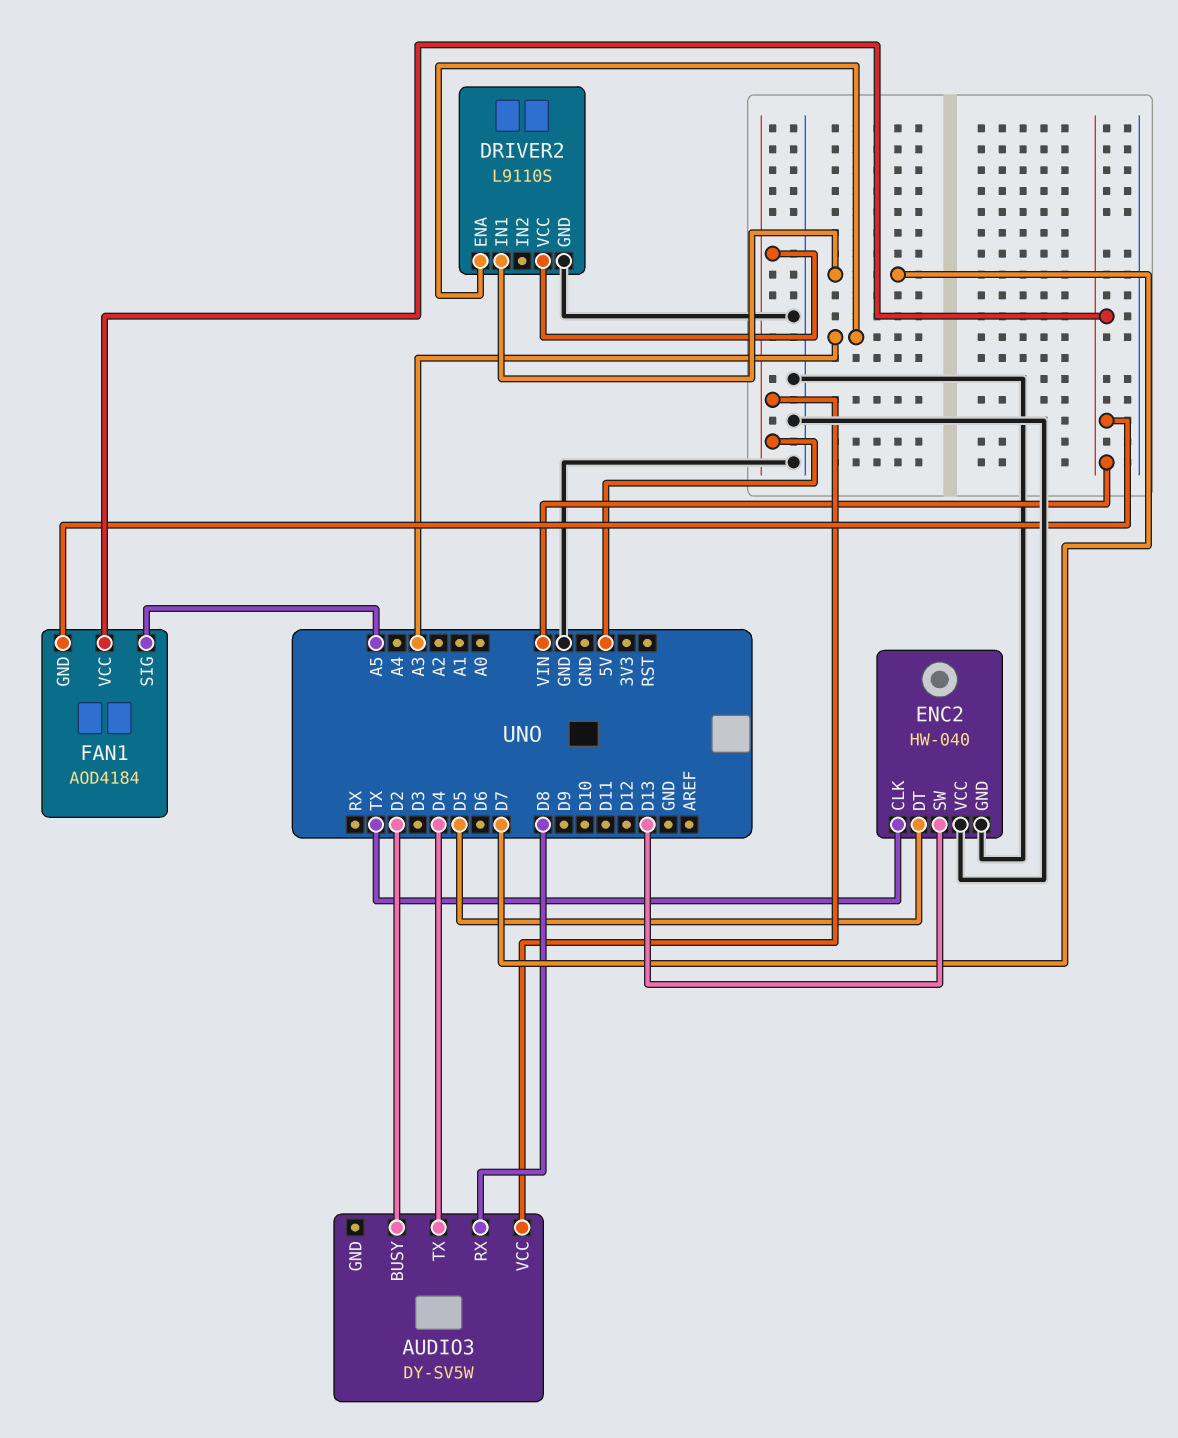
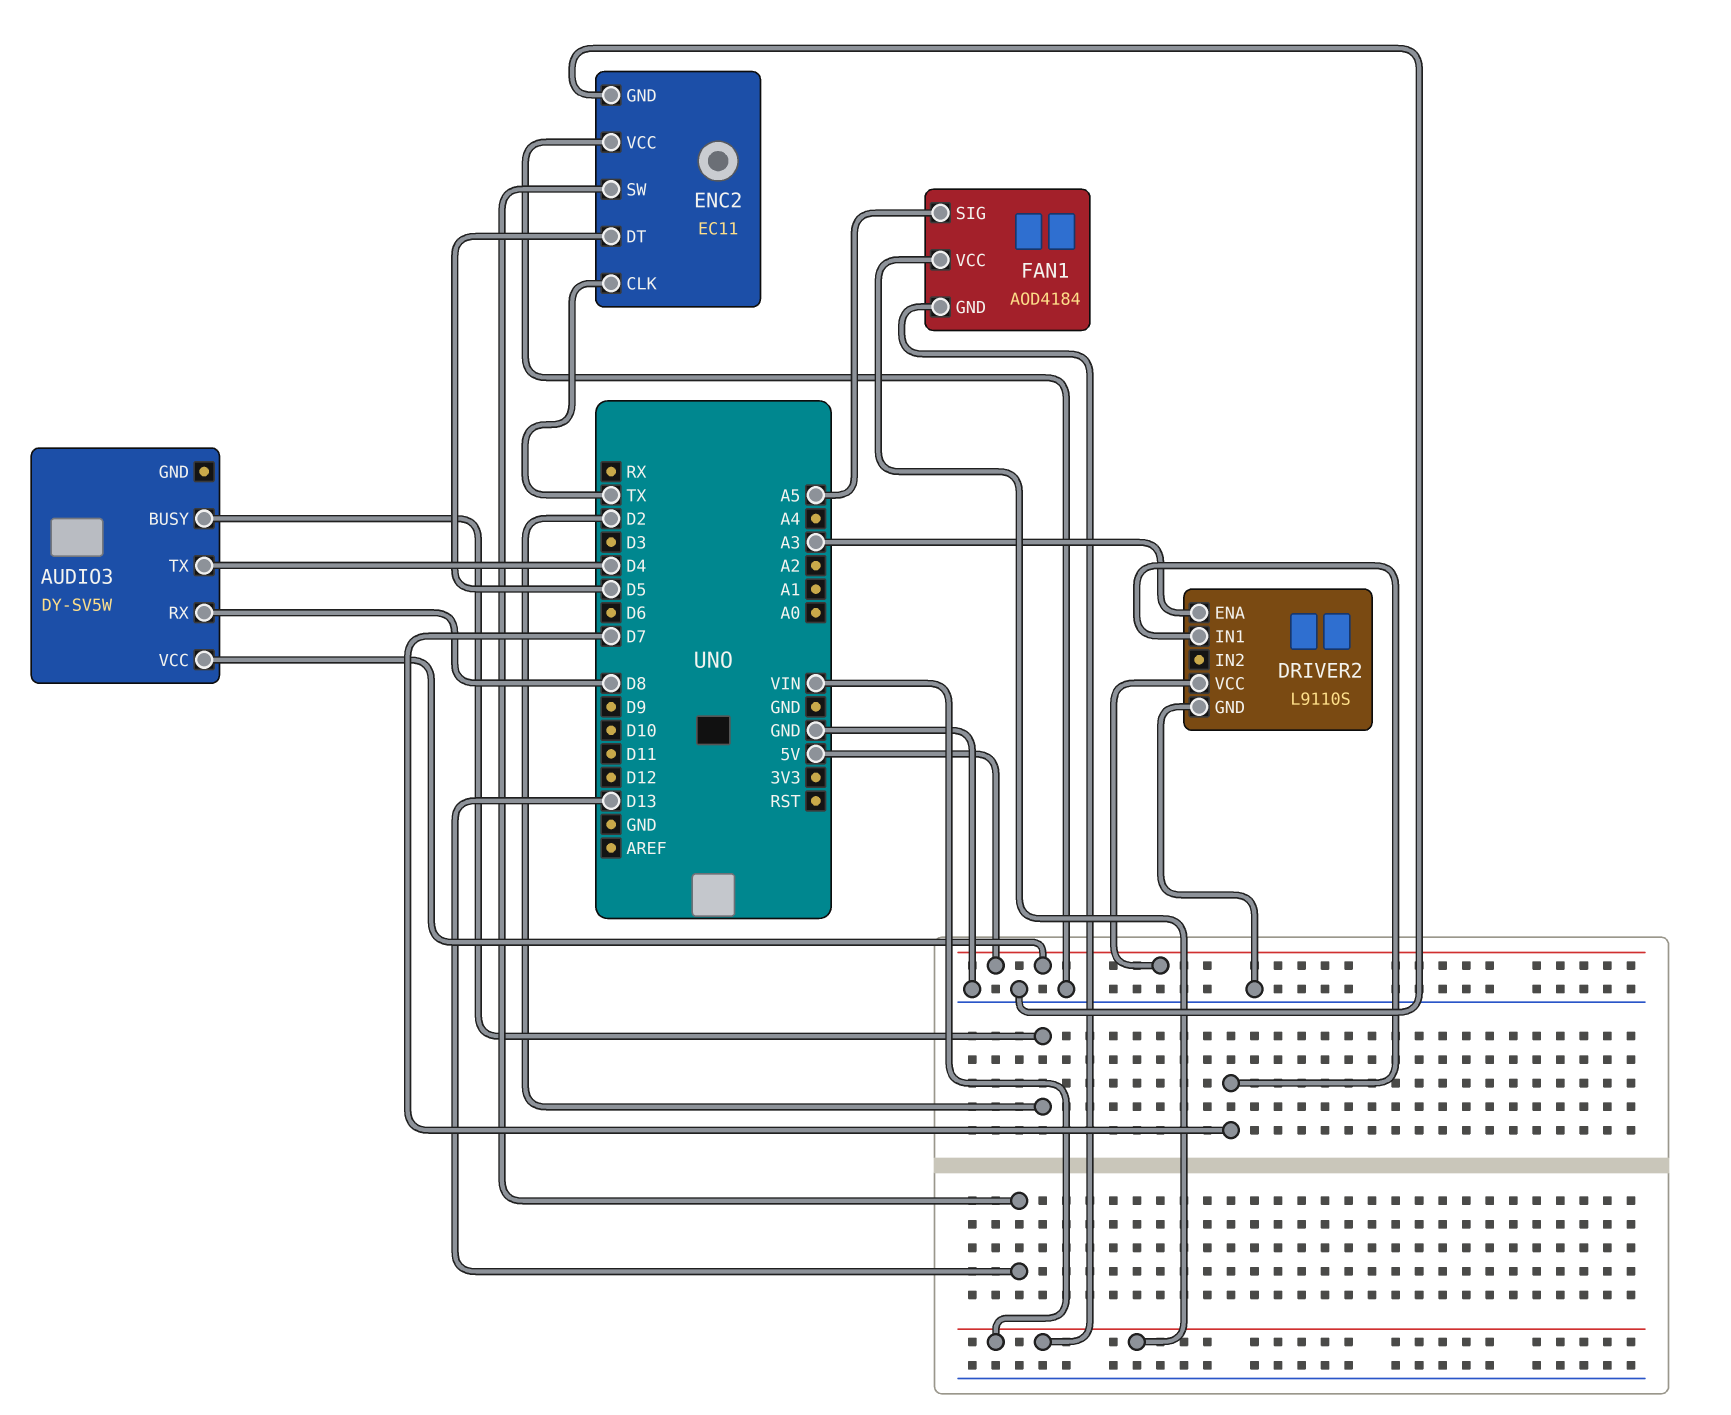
ENC2: HW-040 -> EC11

